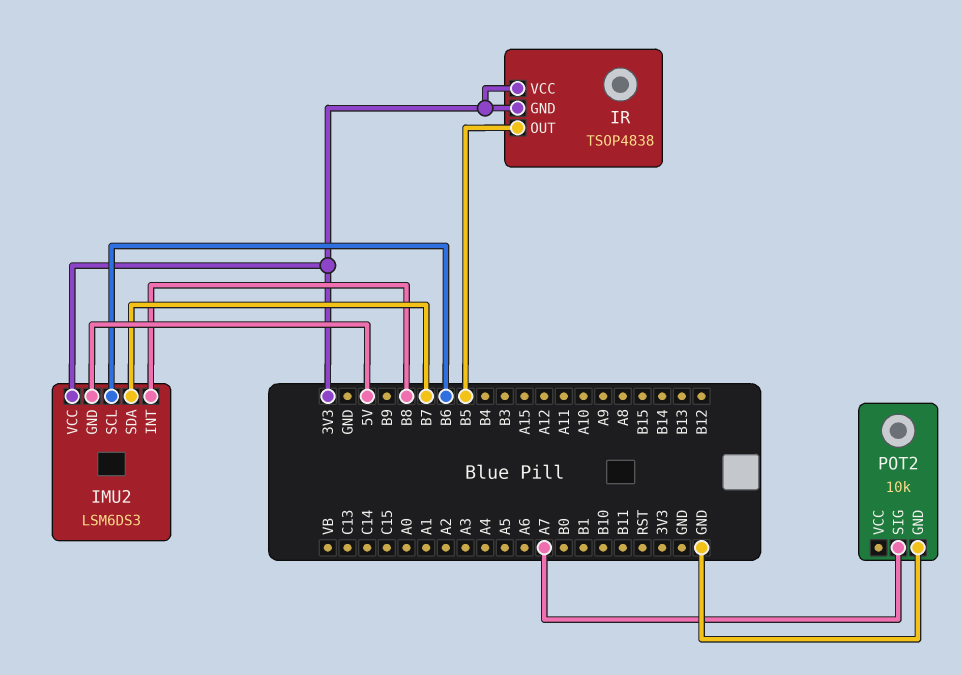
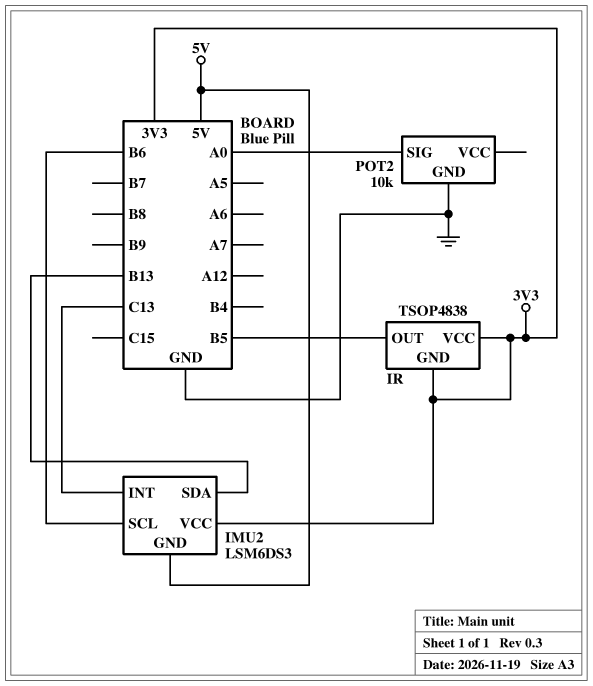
IMU2 pin INT: B8 -> C13
IMU2 pin SDA: B7 -> B13
POT2 pin SIG: A7 -> A0

